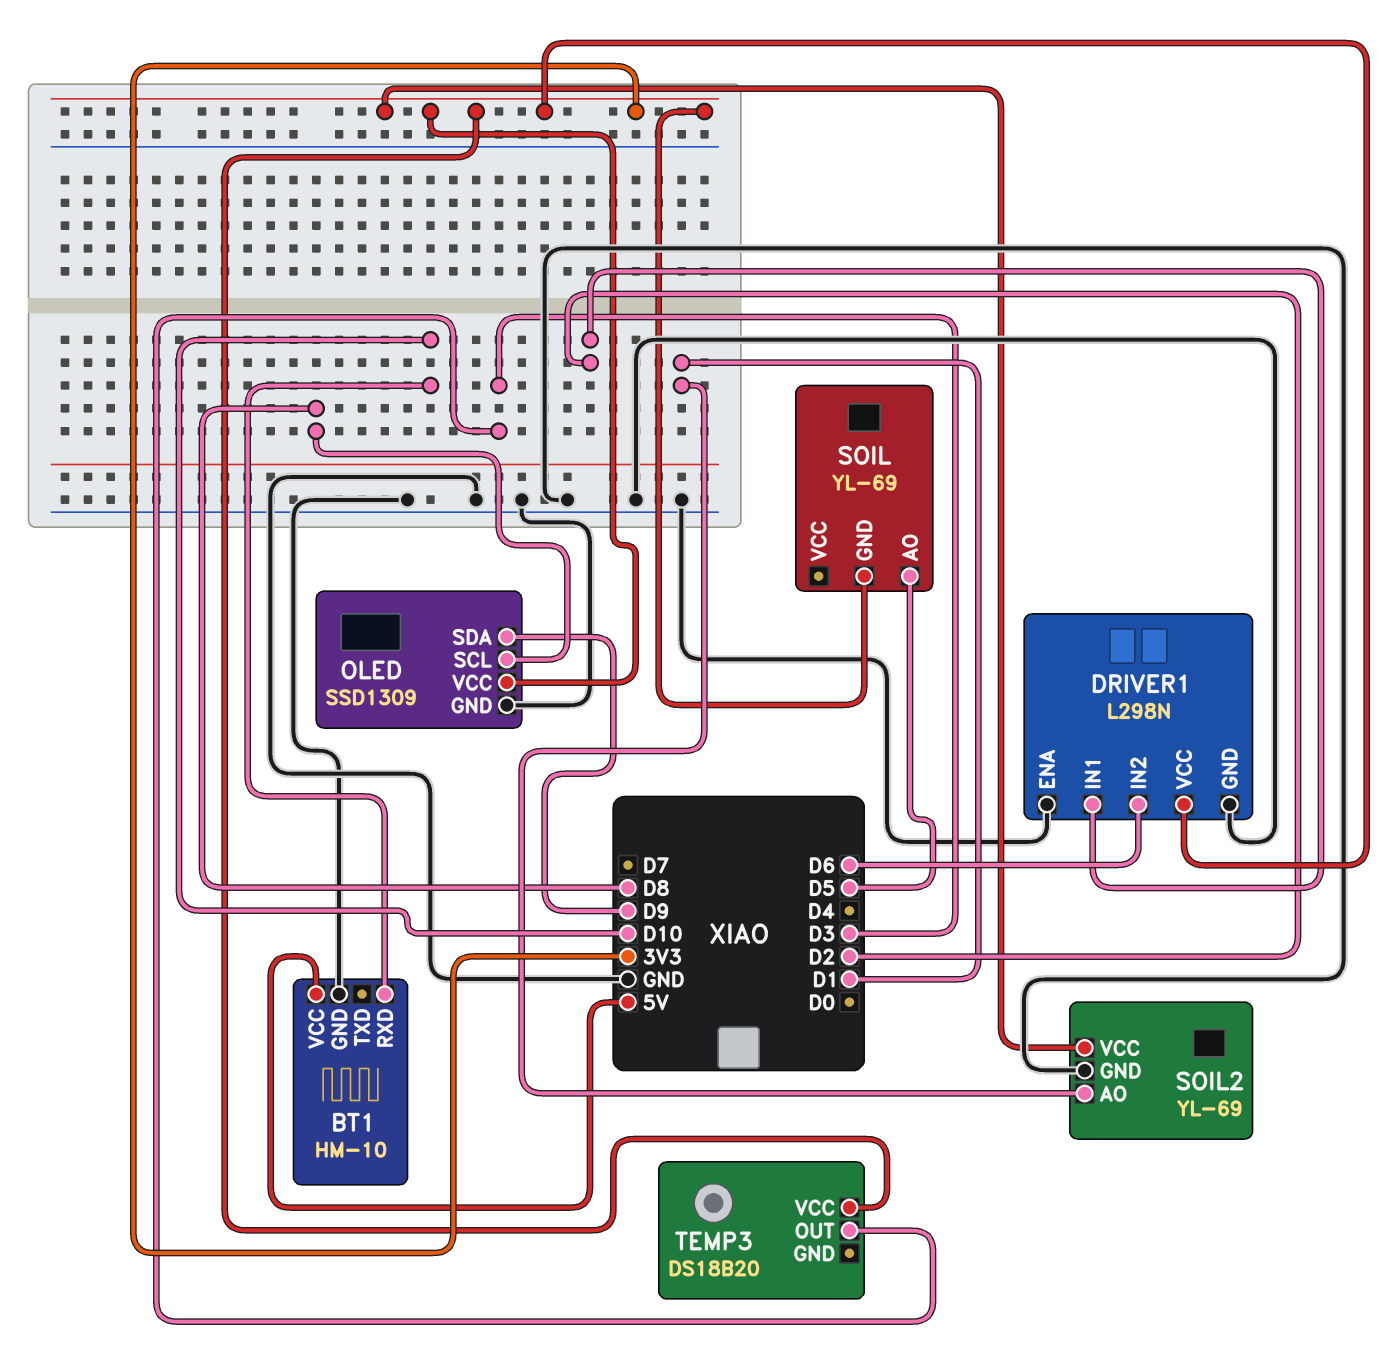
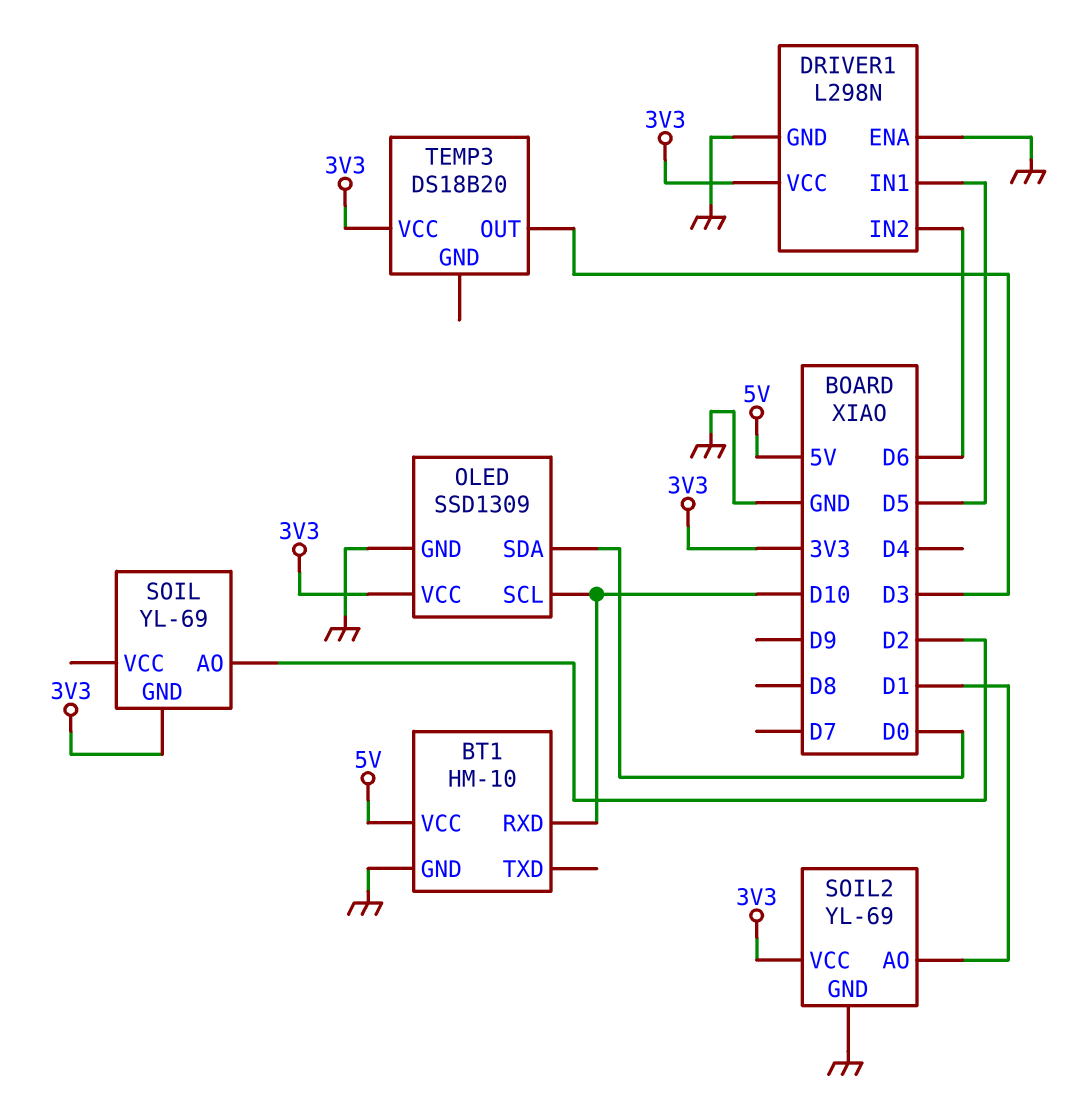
DRIVER1 pin IN1: D2 -> D5
OLED pin SCL: D8 -> D10
OLED pin SDA: D9 -> D0
SOIL pin AO: D5 -> D2

